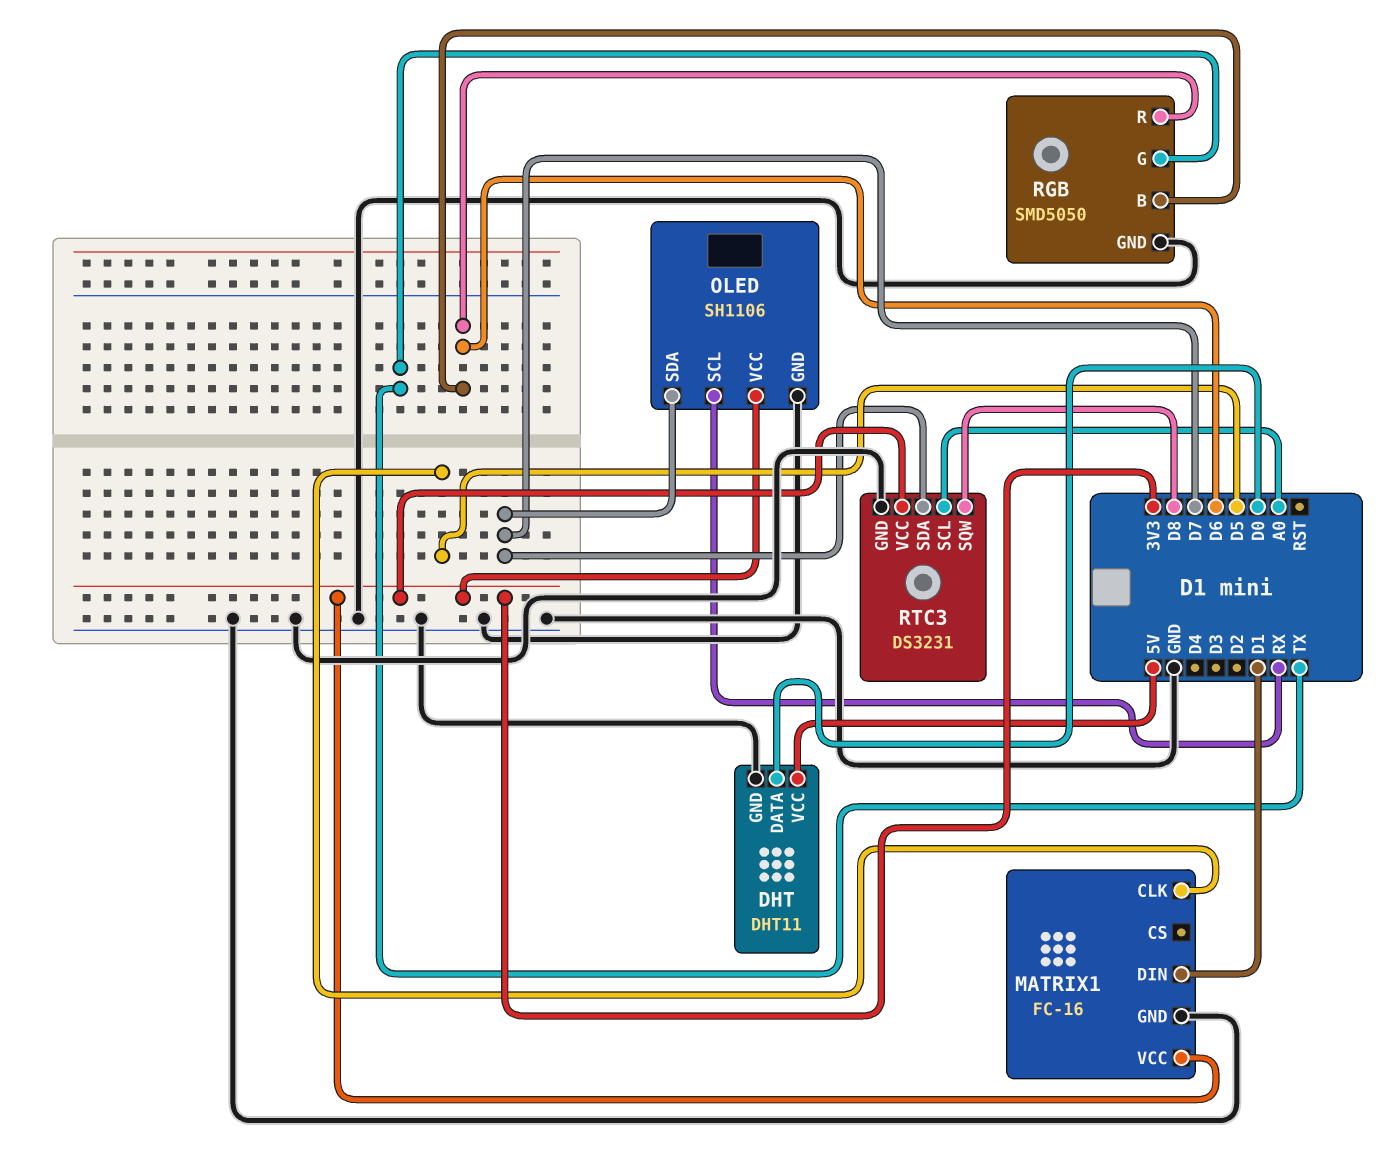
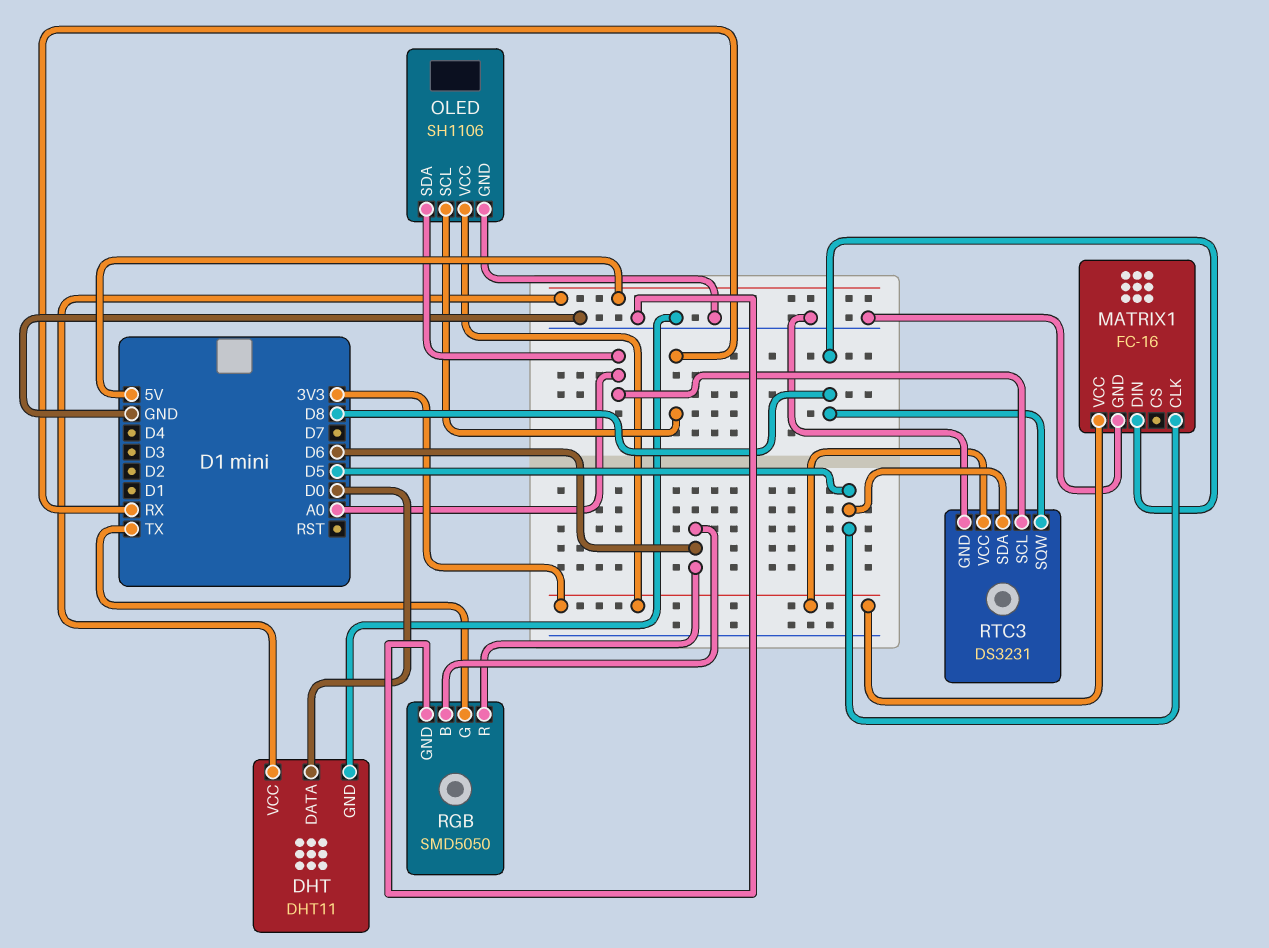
MATRIX1 pin DIN: D1 -> D8
OLED pin SDA: D7 -> A0
RTC3 pin SDA: D7 -> D5

